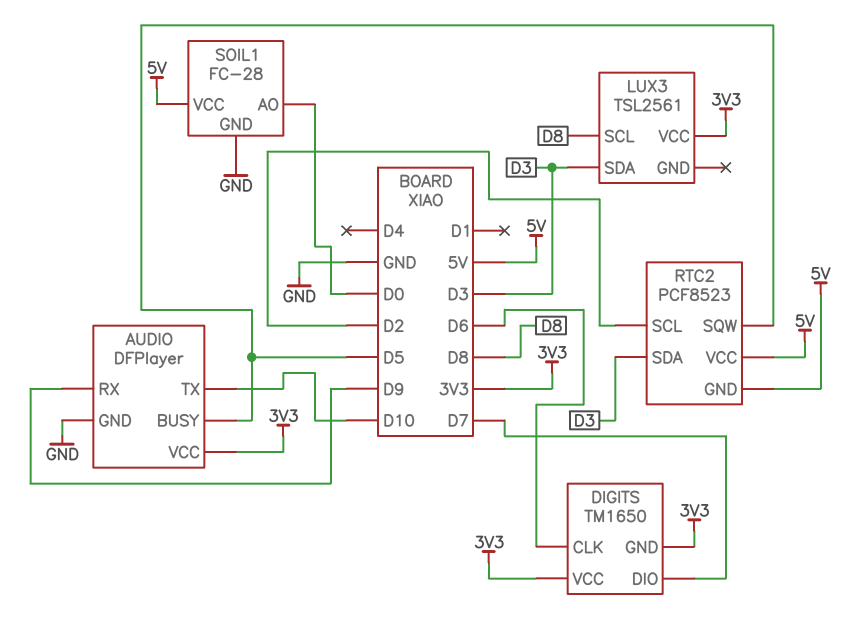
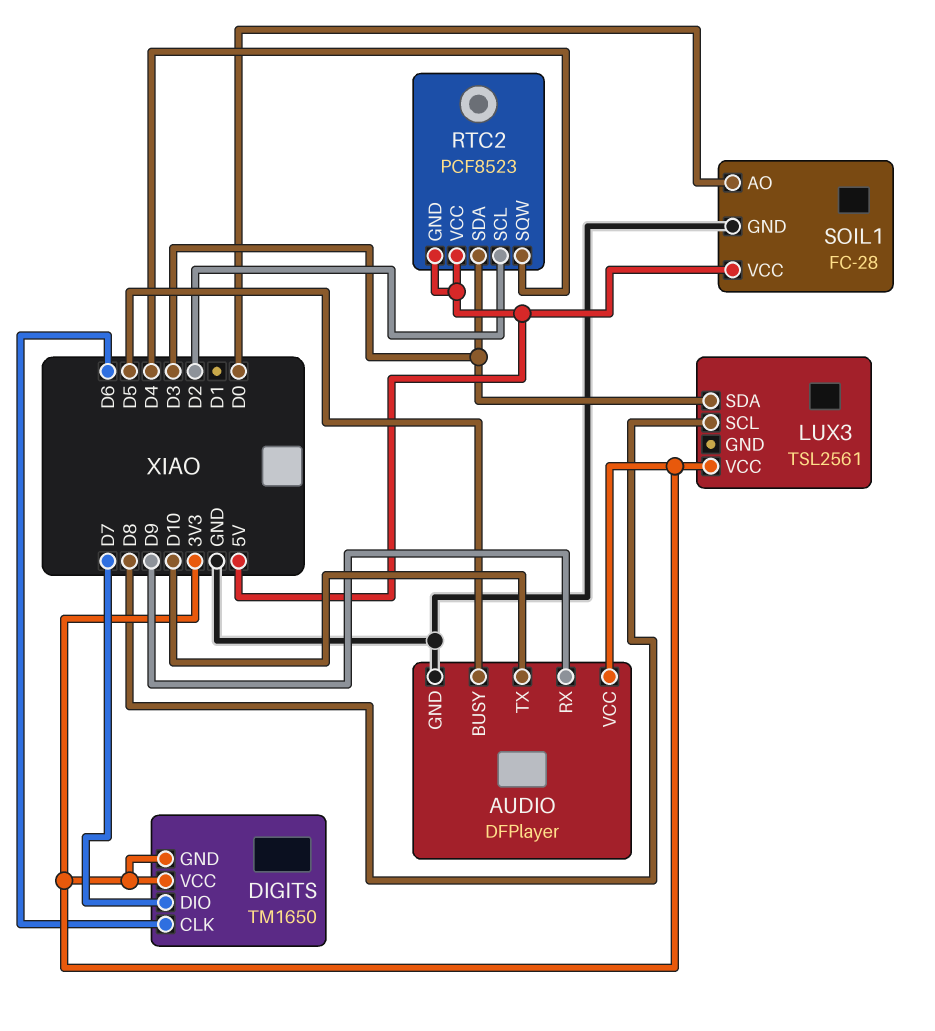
RTC2 pin SQW: D5 -> D4

